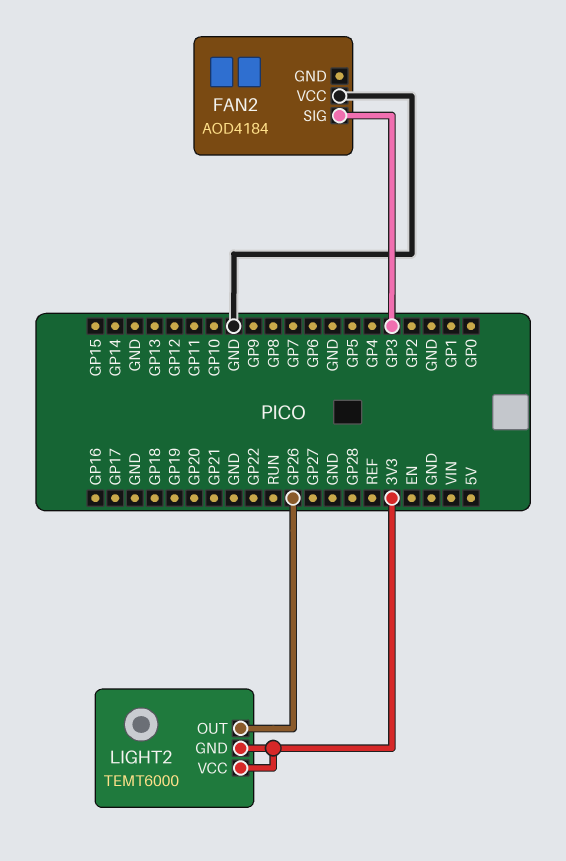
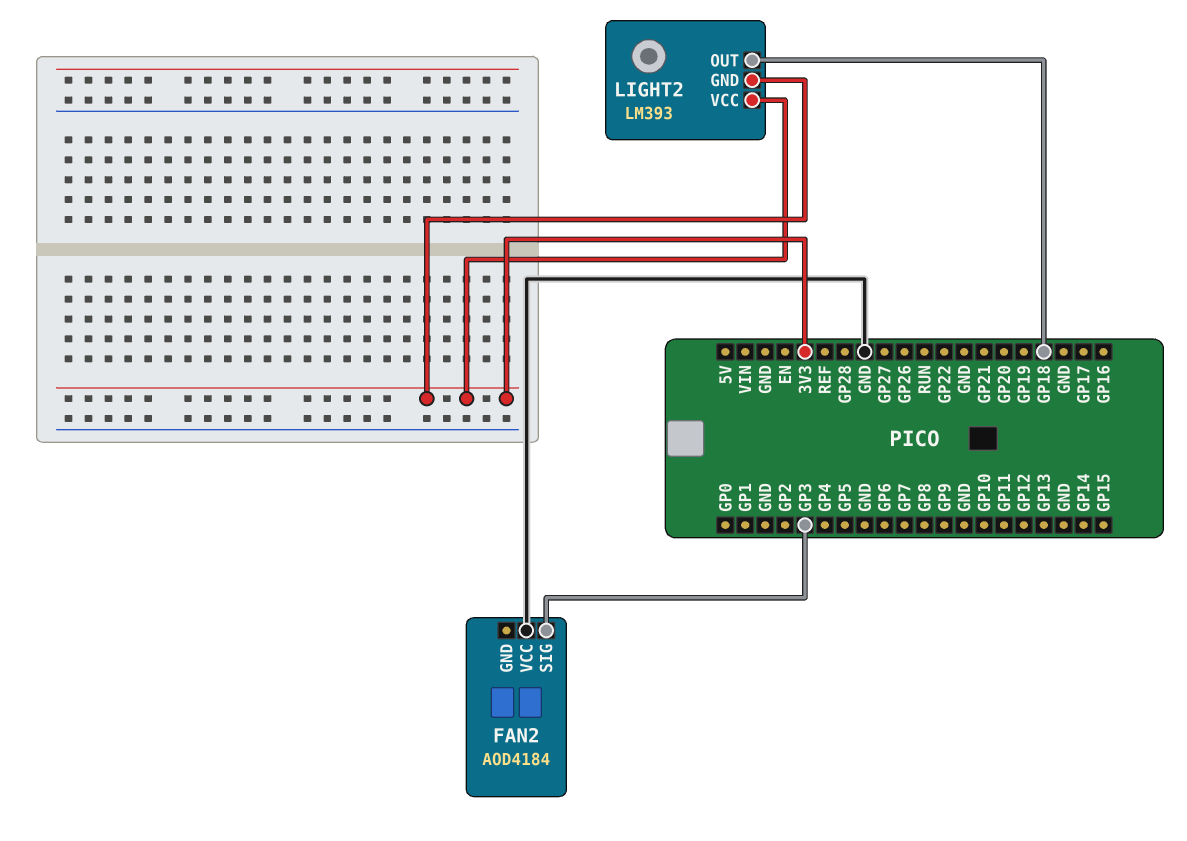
LIGHT2: TEMT6000 -> LM393
LIGHT2 pin OUT: GP26 -> GP18

